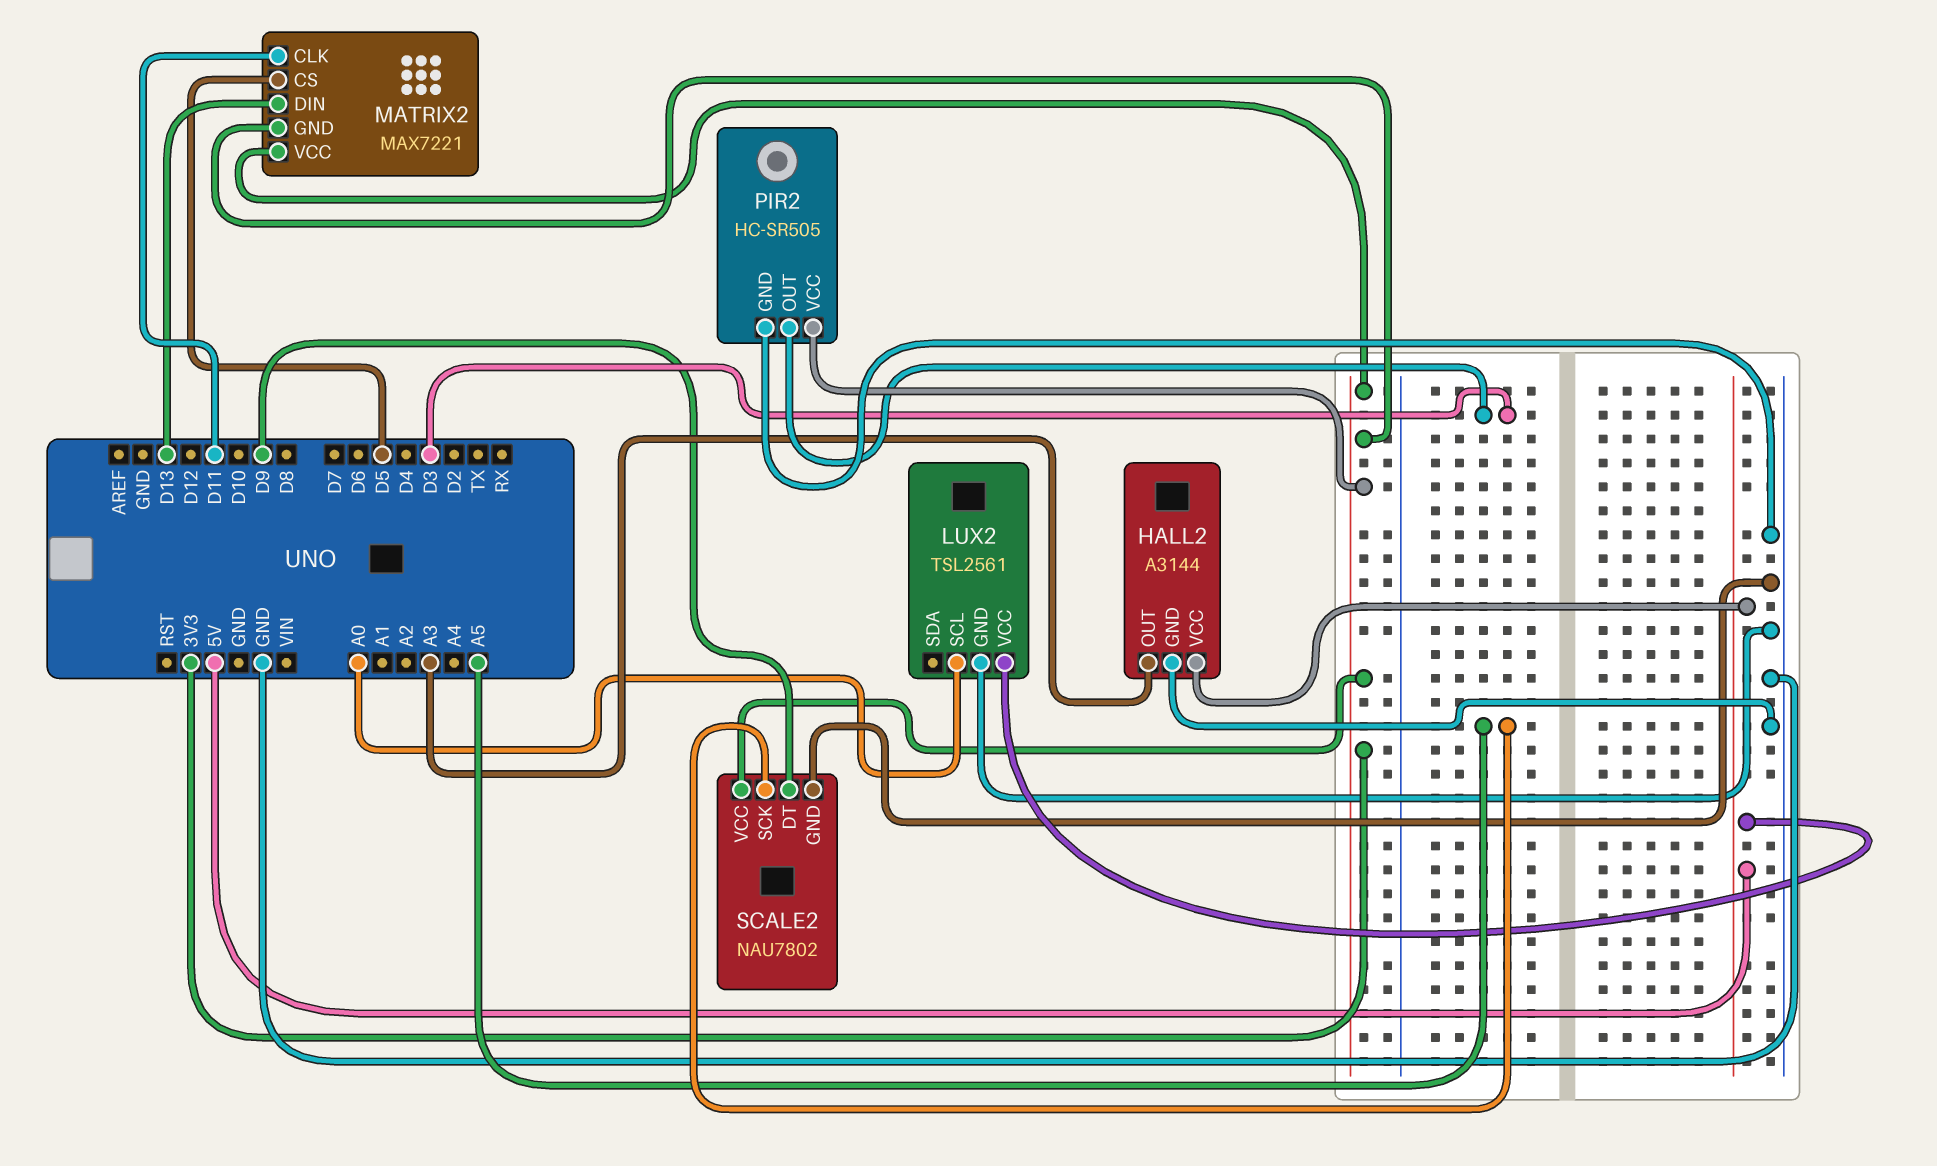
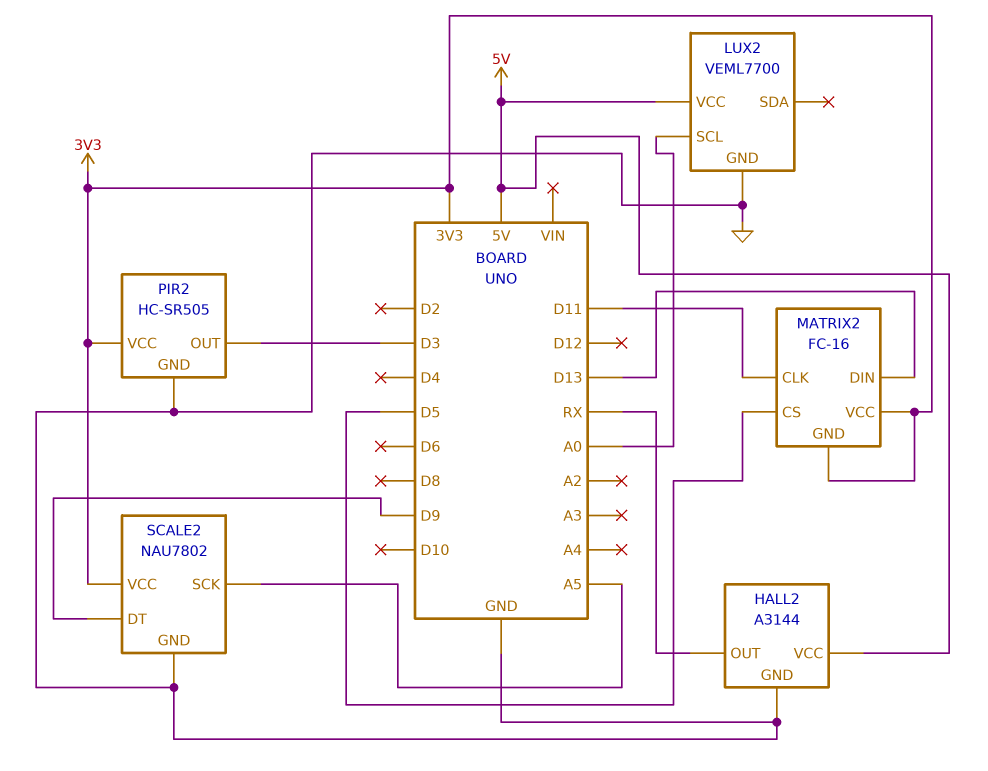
HALL2 pin OUT: A3 -> RX
LUX2: TSL2561 -> VEML7700
MATRIX2: MAX7221 -> FC-16

